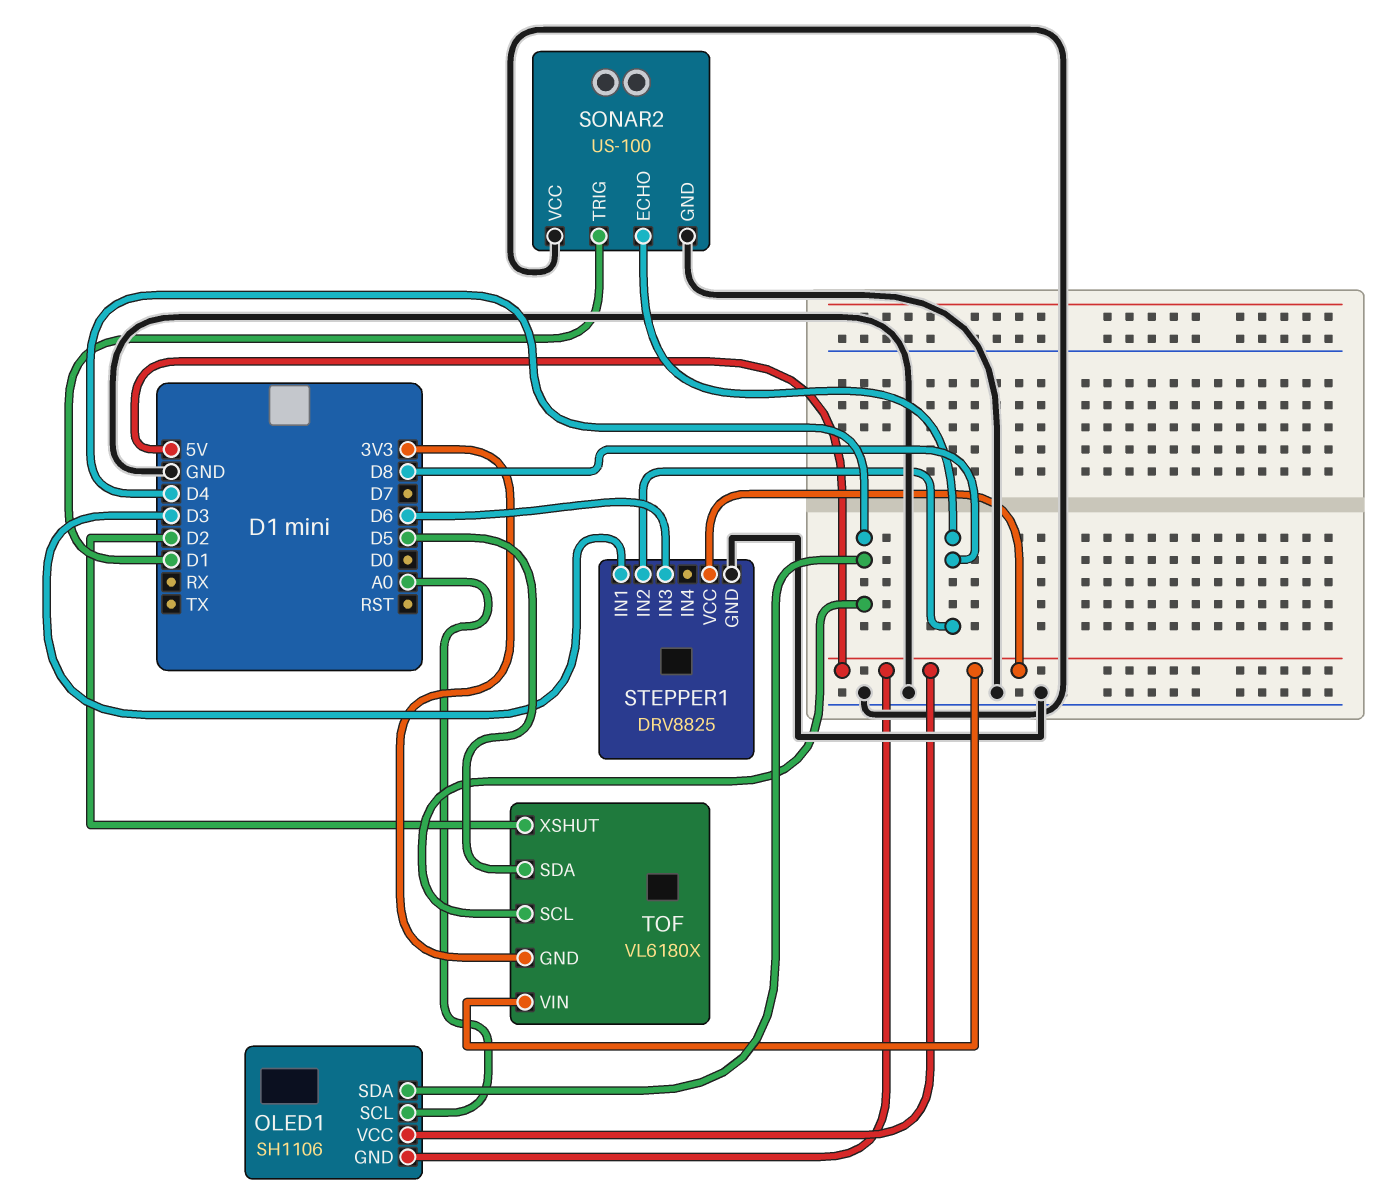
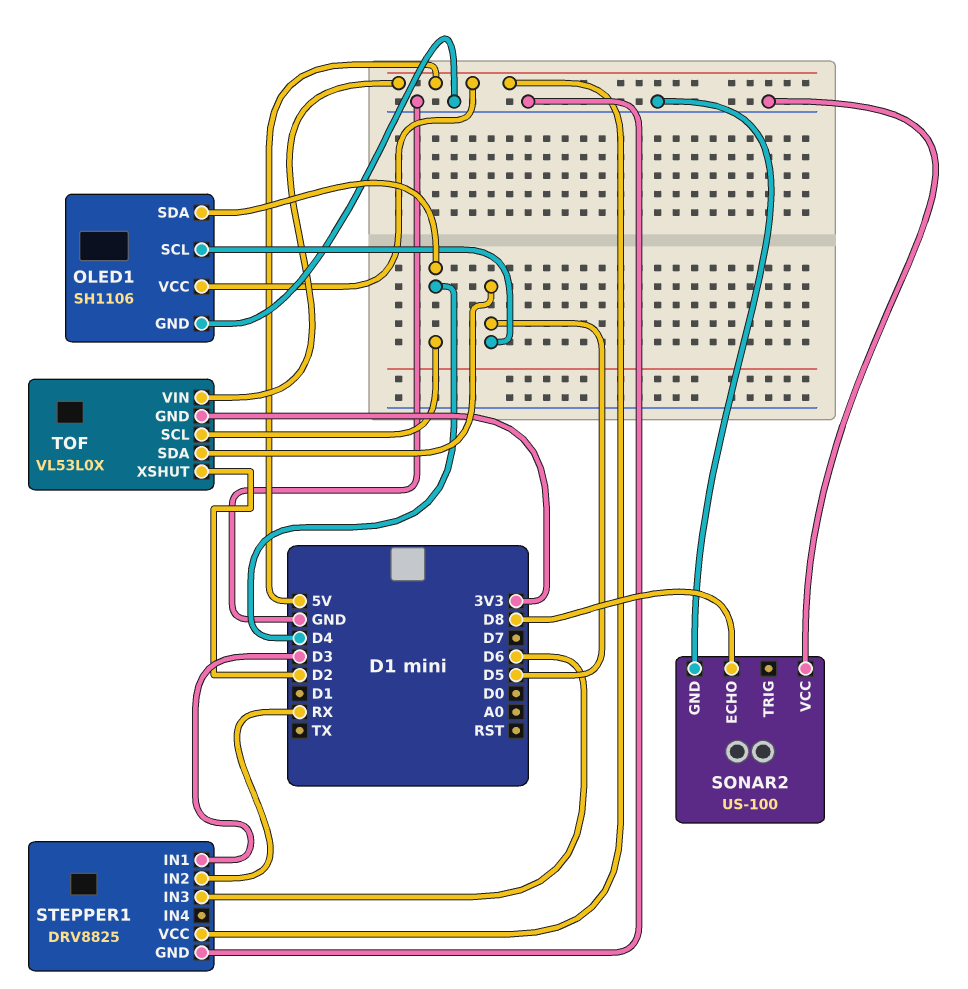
OLED1 pin GND: 5V -> GND
OLED1 pin SCL: A0 -> D5
SONAR2 pin TRIG: D1 -> none
STEPPER1 pin IN2: D8 -> RX
TOF: VL6180X -> VL53L0X

